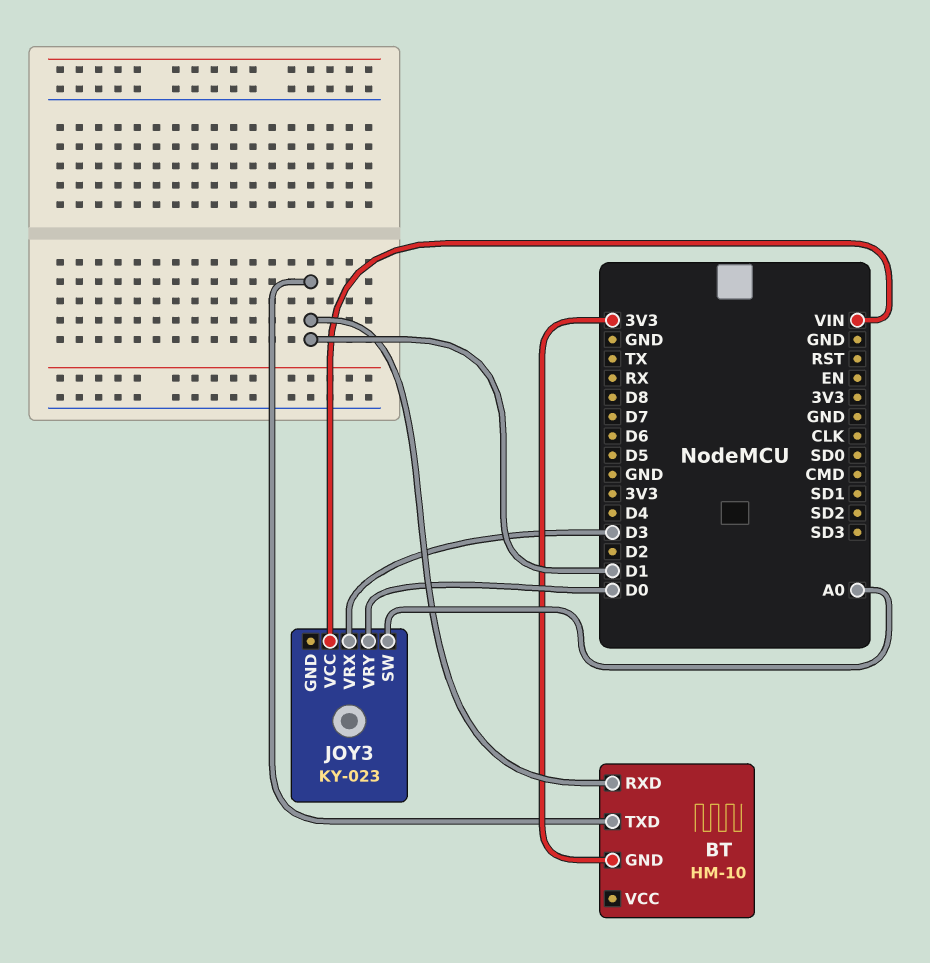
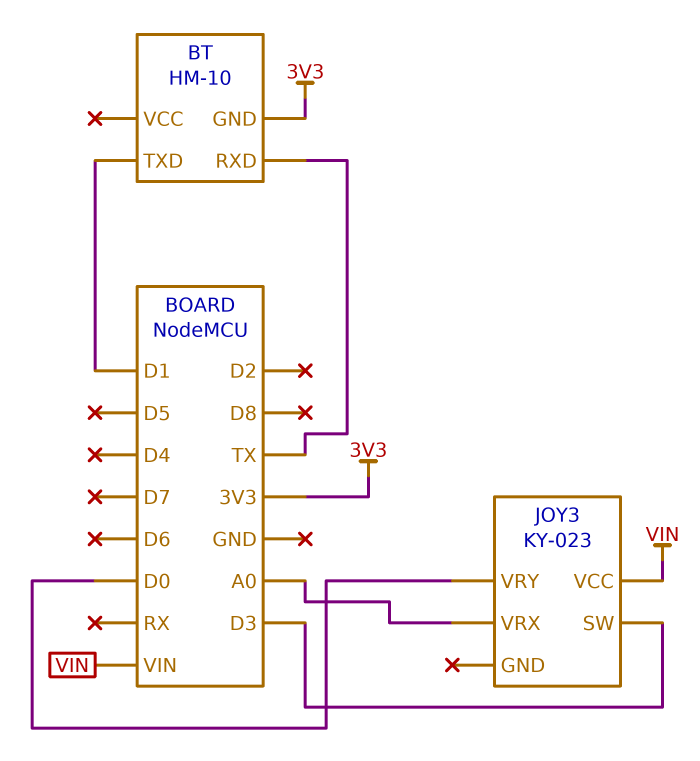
BT pin RXD: D1 -> TX
JOY3 pin SW: A0 -> D3
JOY3 pin VRX: D3 -> A0

